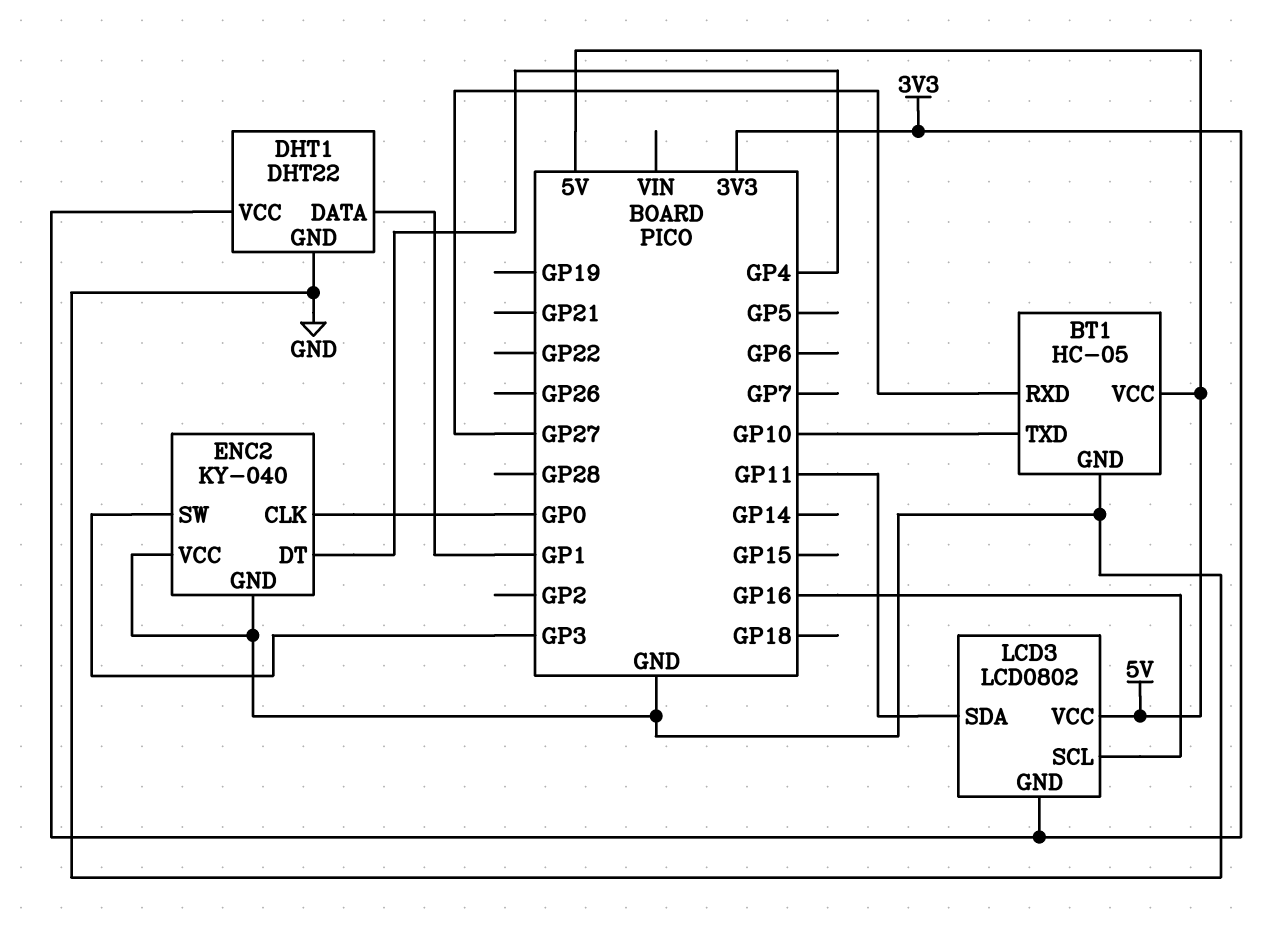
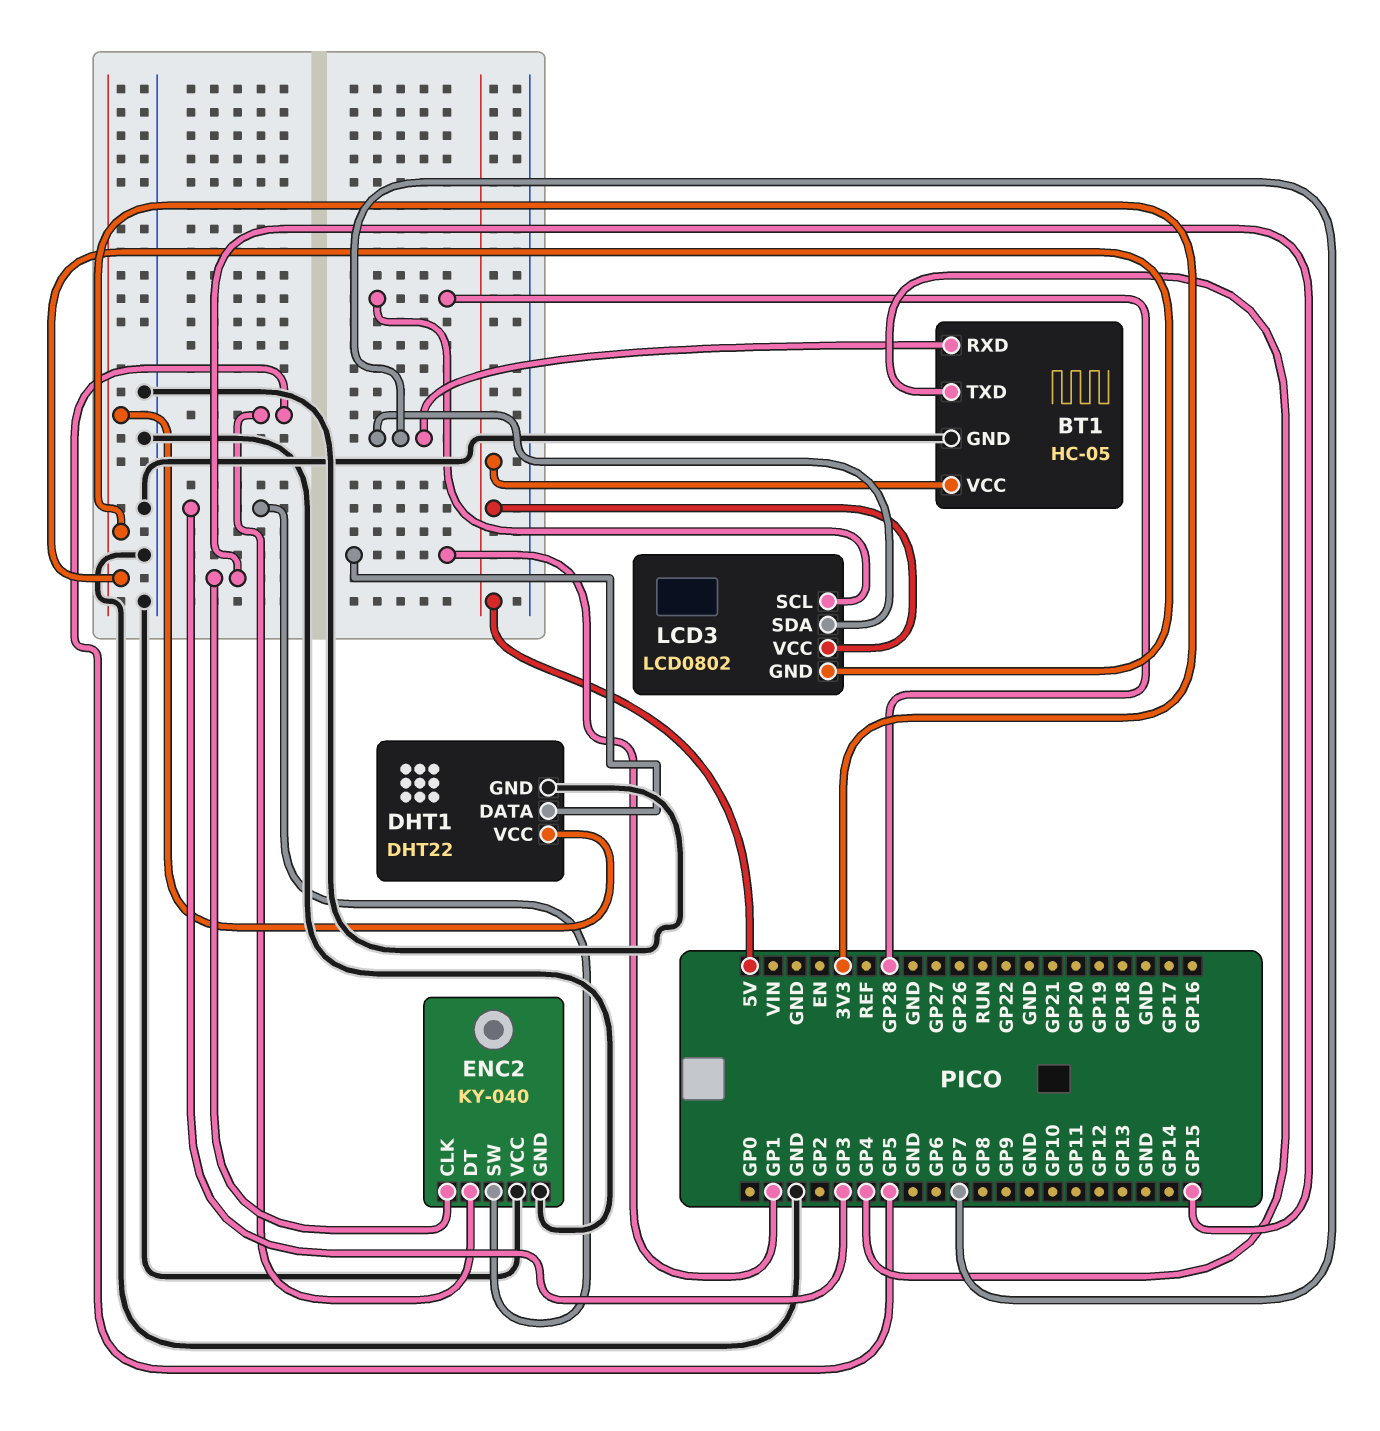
BT1 pin RXD: GP27 -> GP7
BT1 pin TXD: GP10 -> GP4
ENC2 pin CLK: GP0 -> GP15
ENC2 pin DT: GP4 -> GP5
LCD3 pin SCL: GP16 -> GP28
LCD3 pin SDA: GP11 -> GP7

